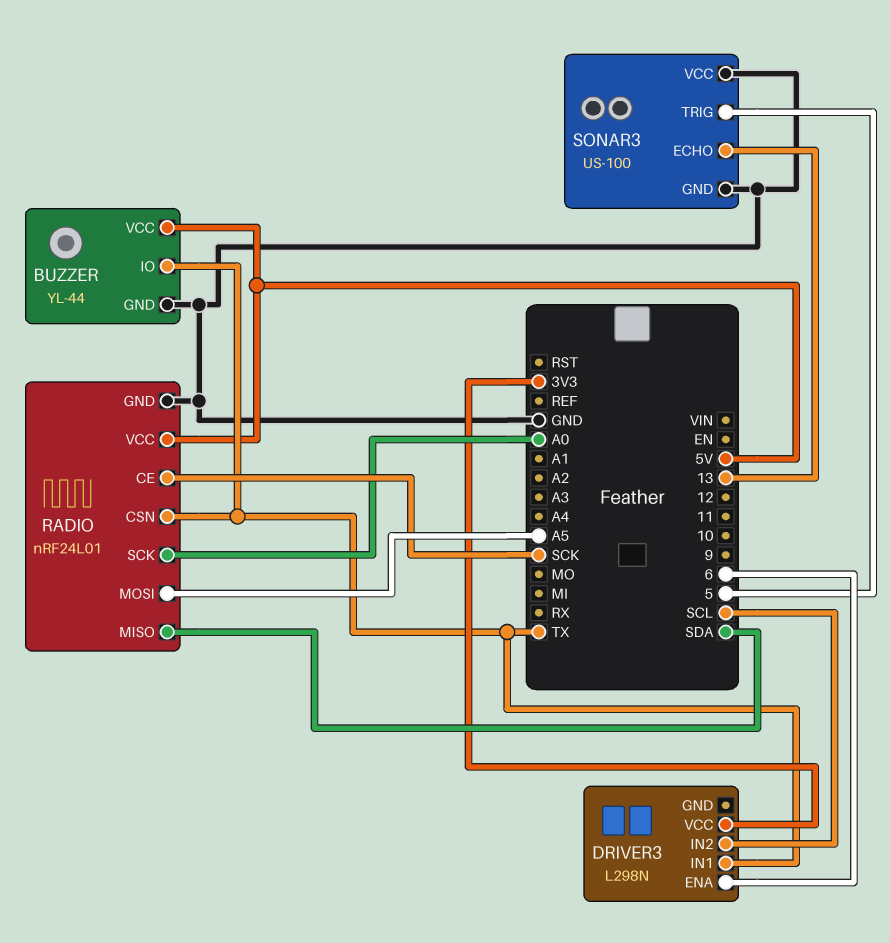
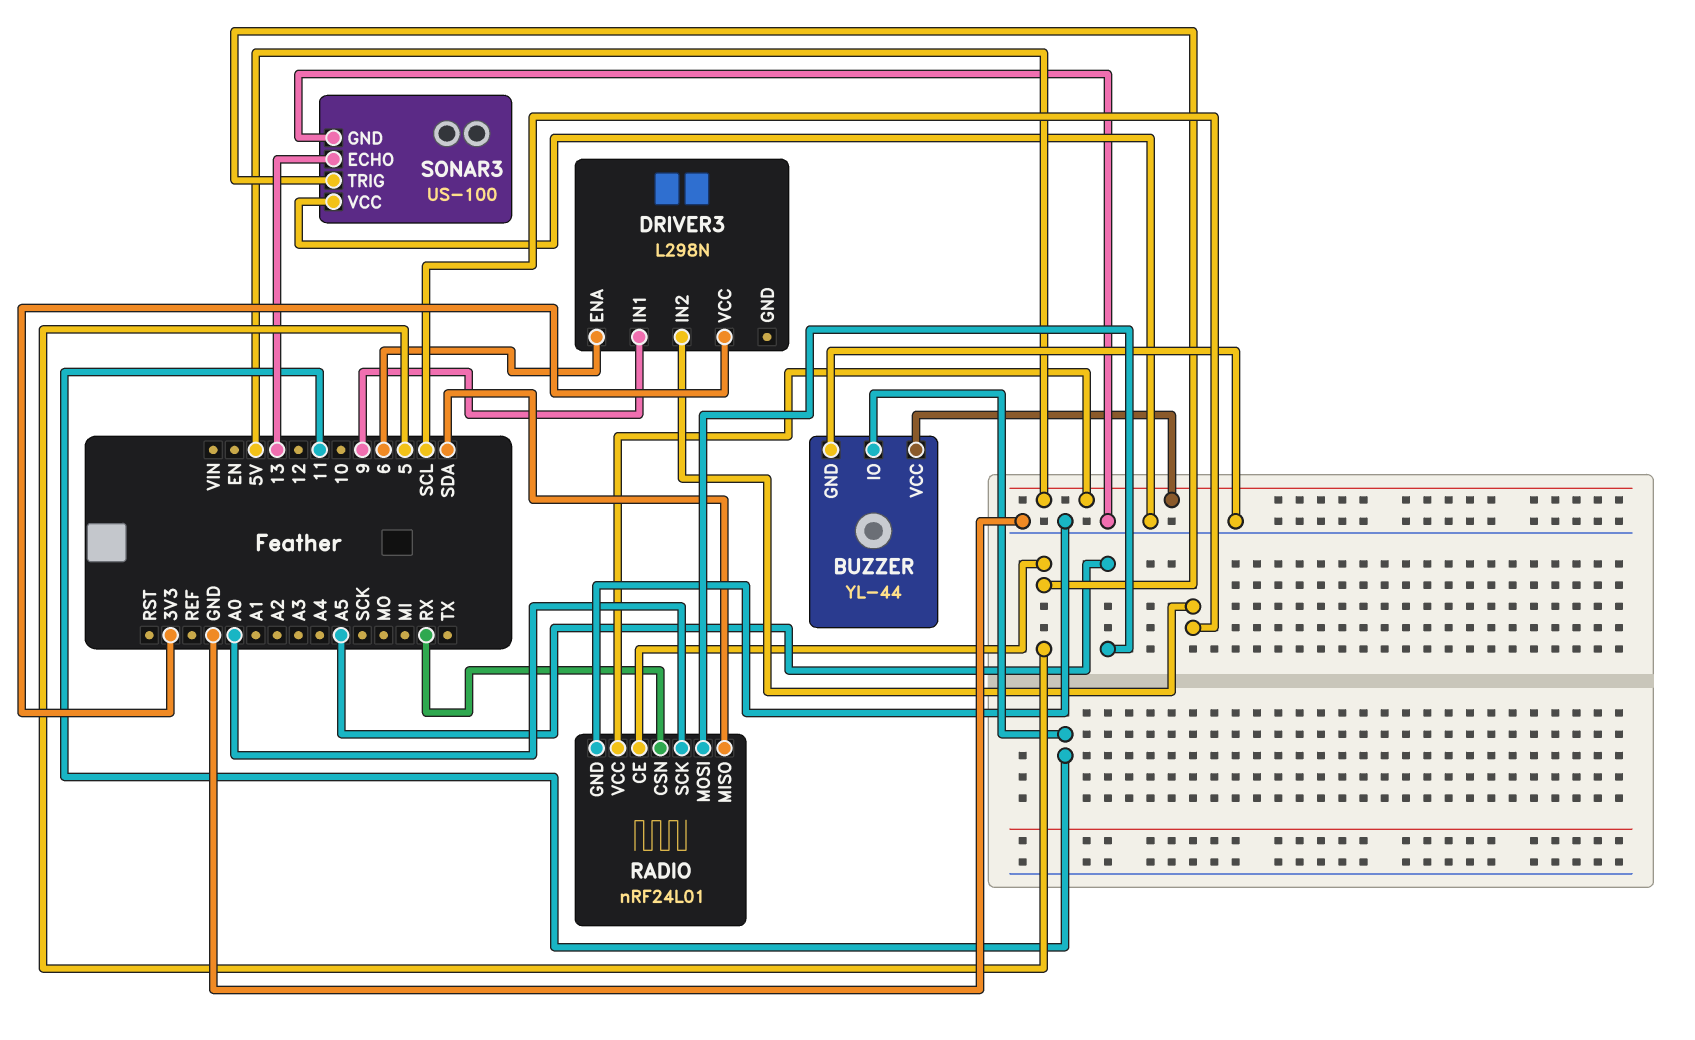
BUZZER pin IO: TX -> 11
DRIVER3 pin IN1: TX -> 9
RADIO pin CE: SCK -> 5
RADIO pin CSN: TX -> RX

